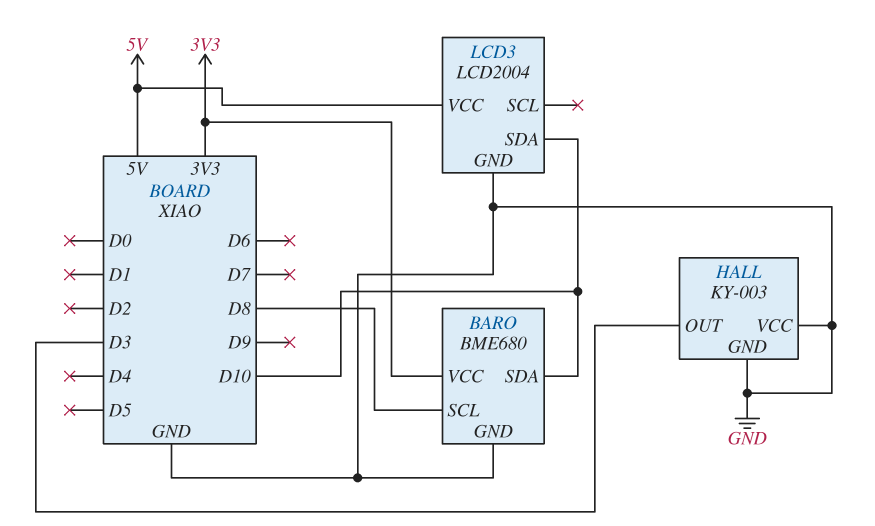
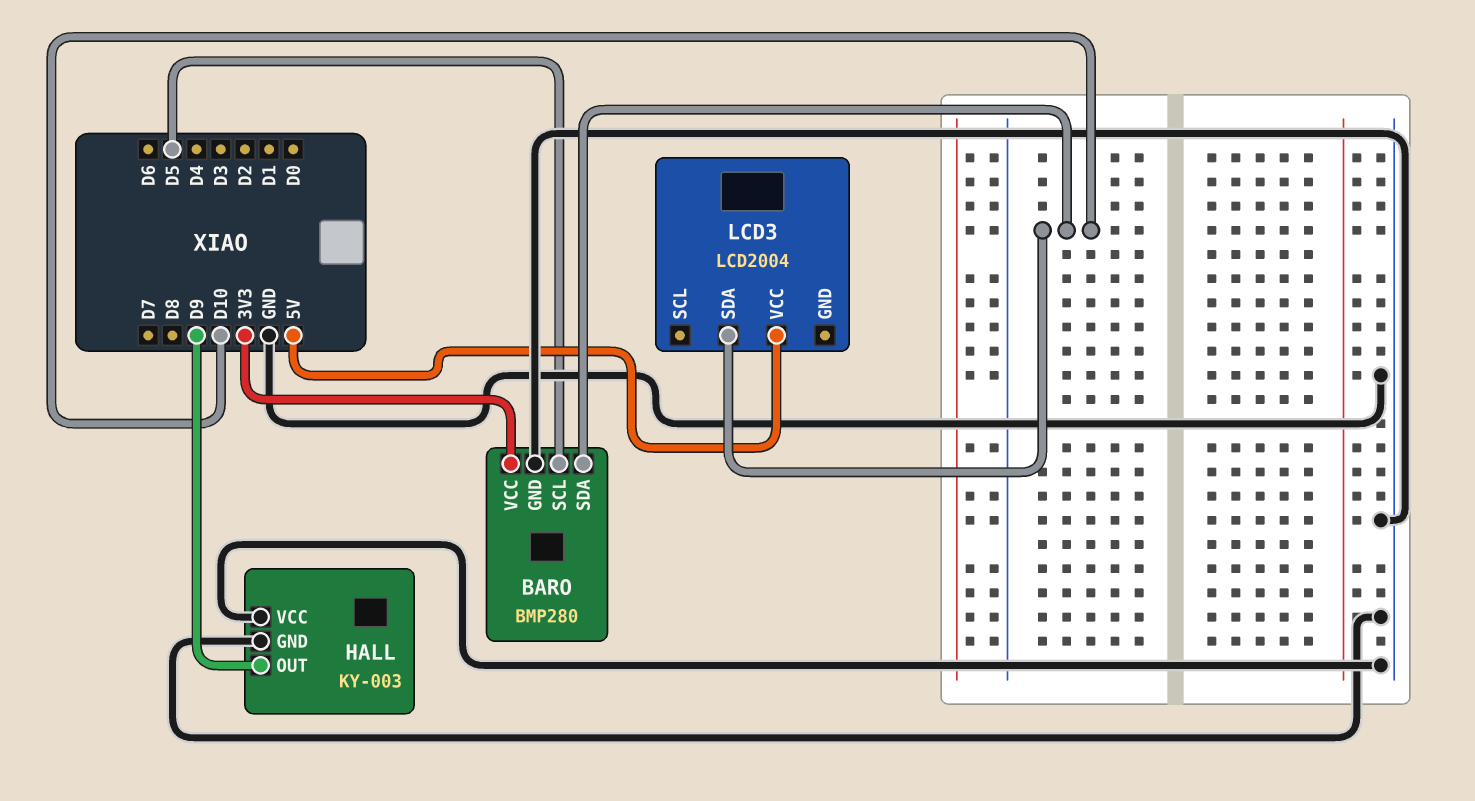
BARO: BME680 -> BMP280
BARO pin SCL: D8 -> D5
HALL pin OUT: D3 -> D9
LCD3 pin GND: GND -> none

